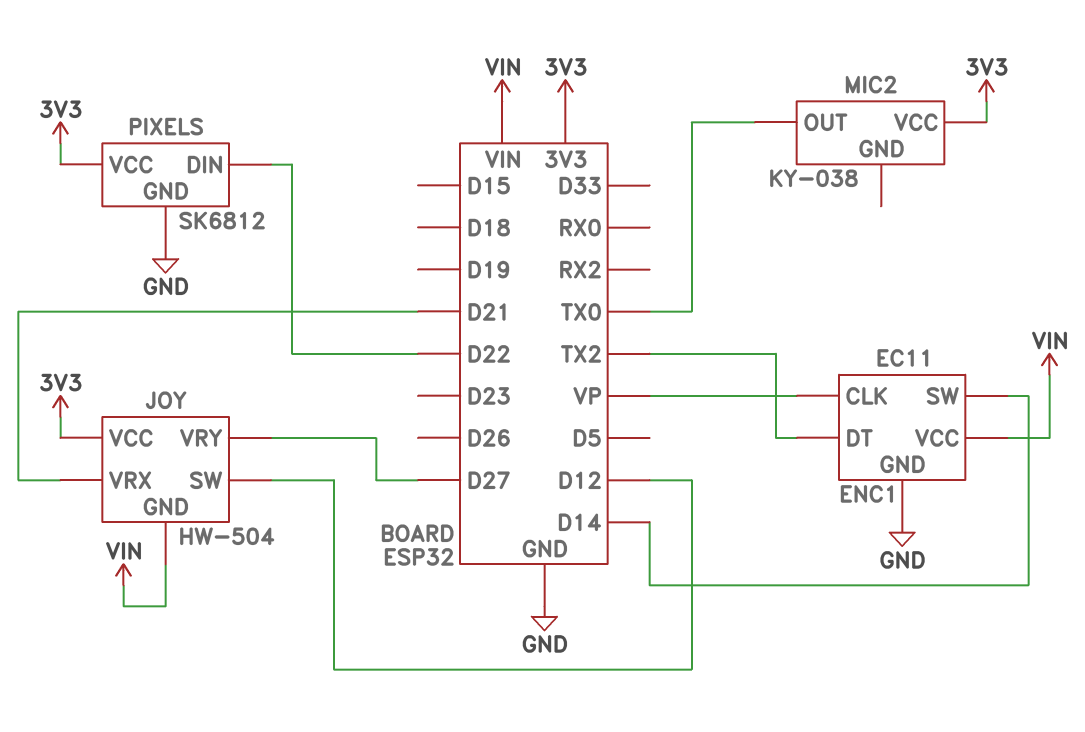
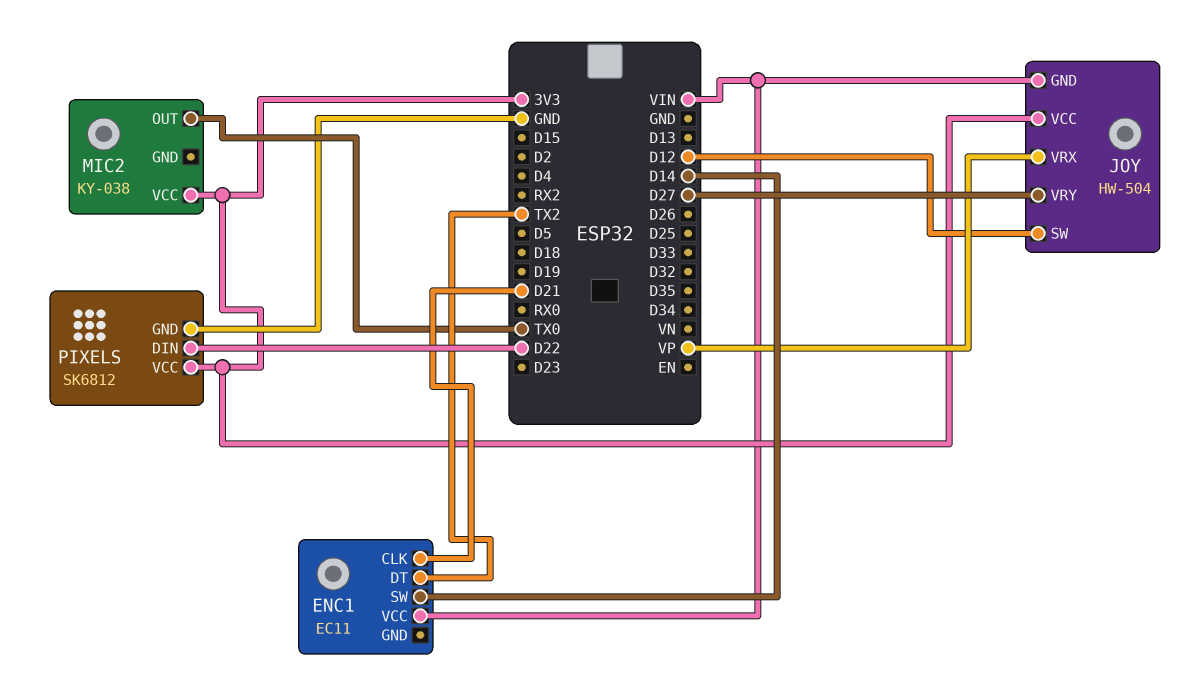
ENC1 pin CLK: VP -> D21
ENC1 pin GND: GND -> none
JOY pin VRX: D21 -> VP

